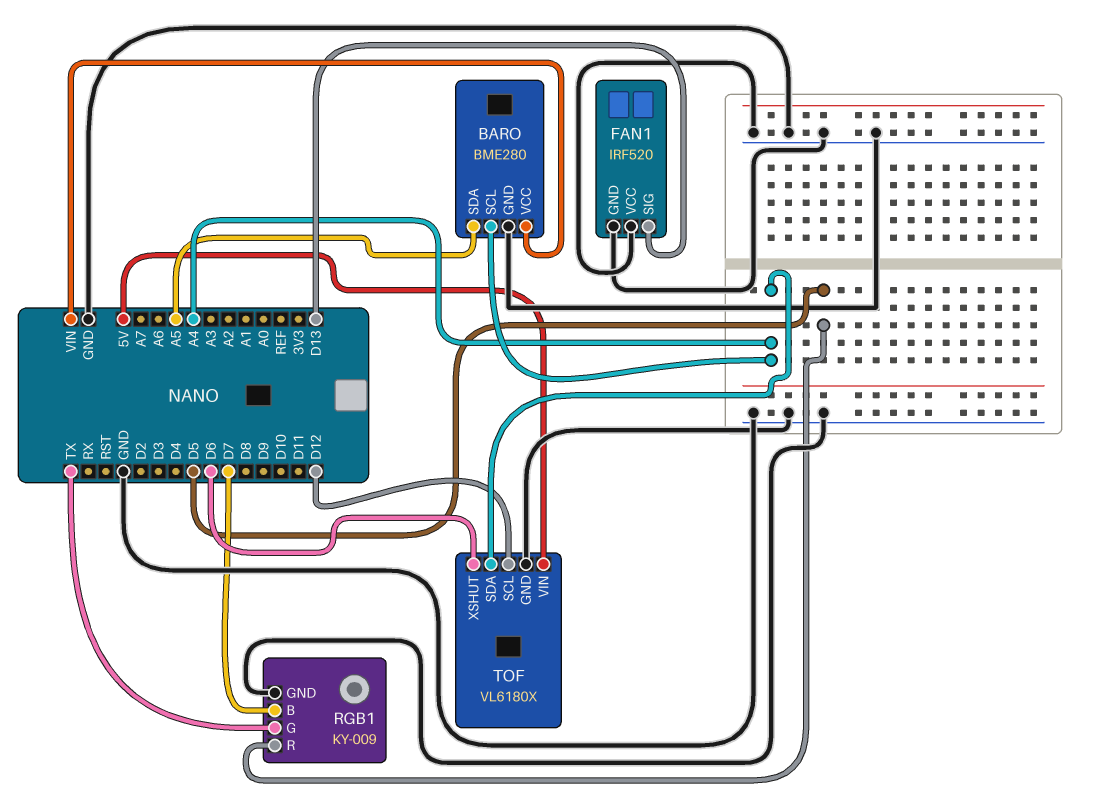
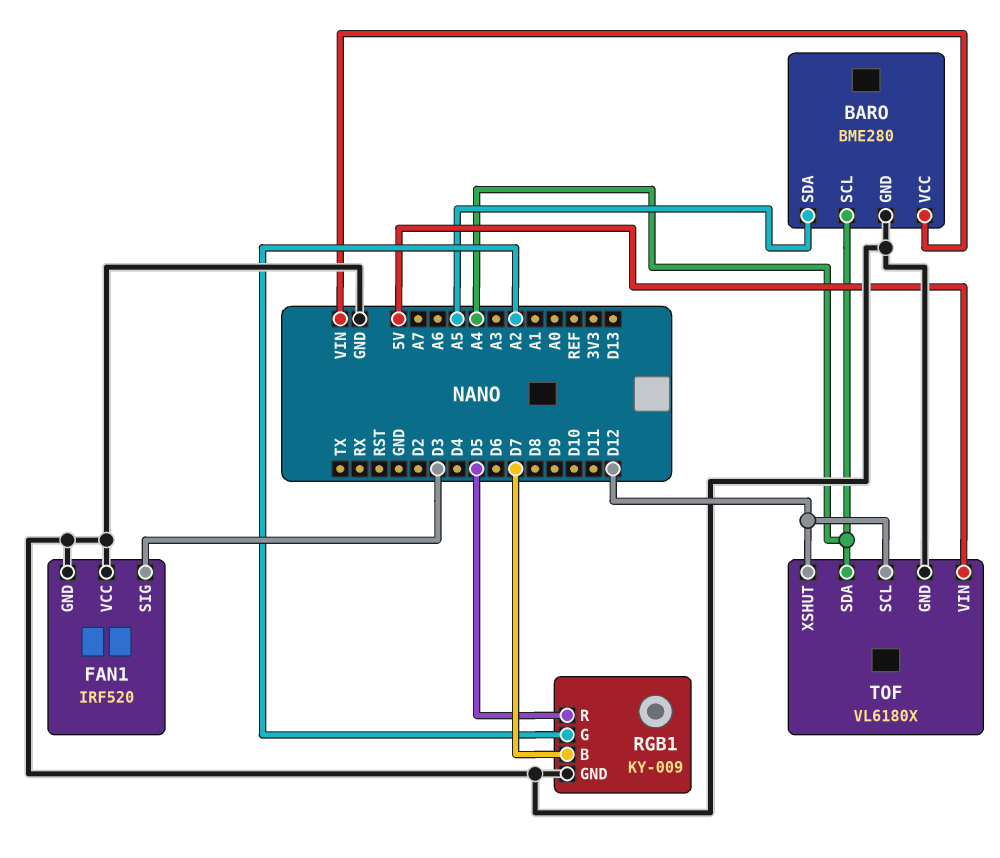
FAN1 pin SIG: D13 -> D3
RGB1 pin G: TX -> A2
TOF pin XSHUT: D6 -> D12

